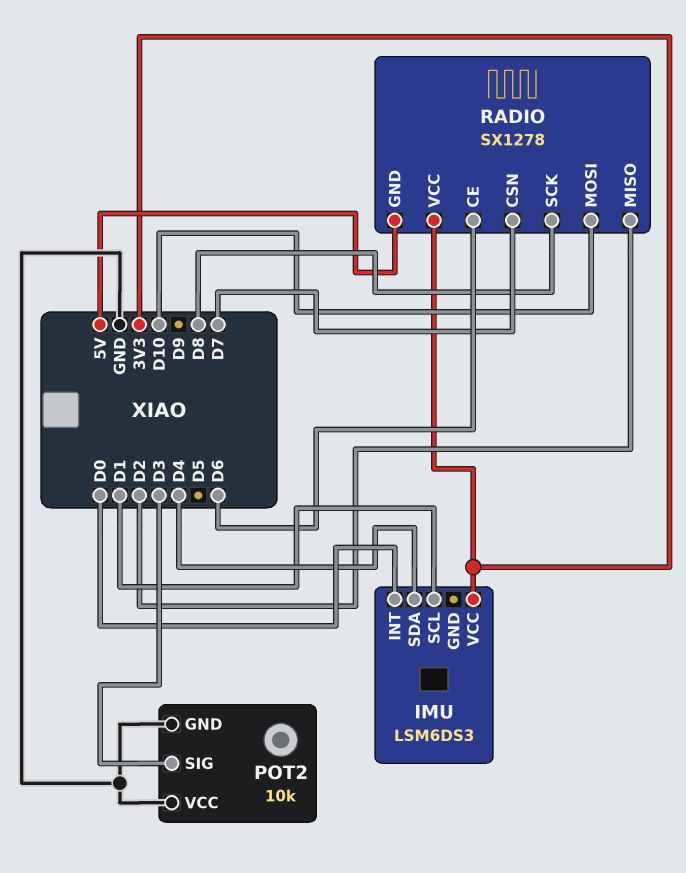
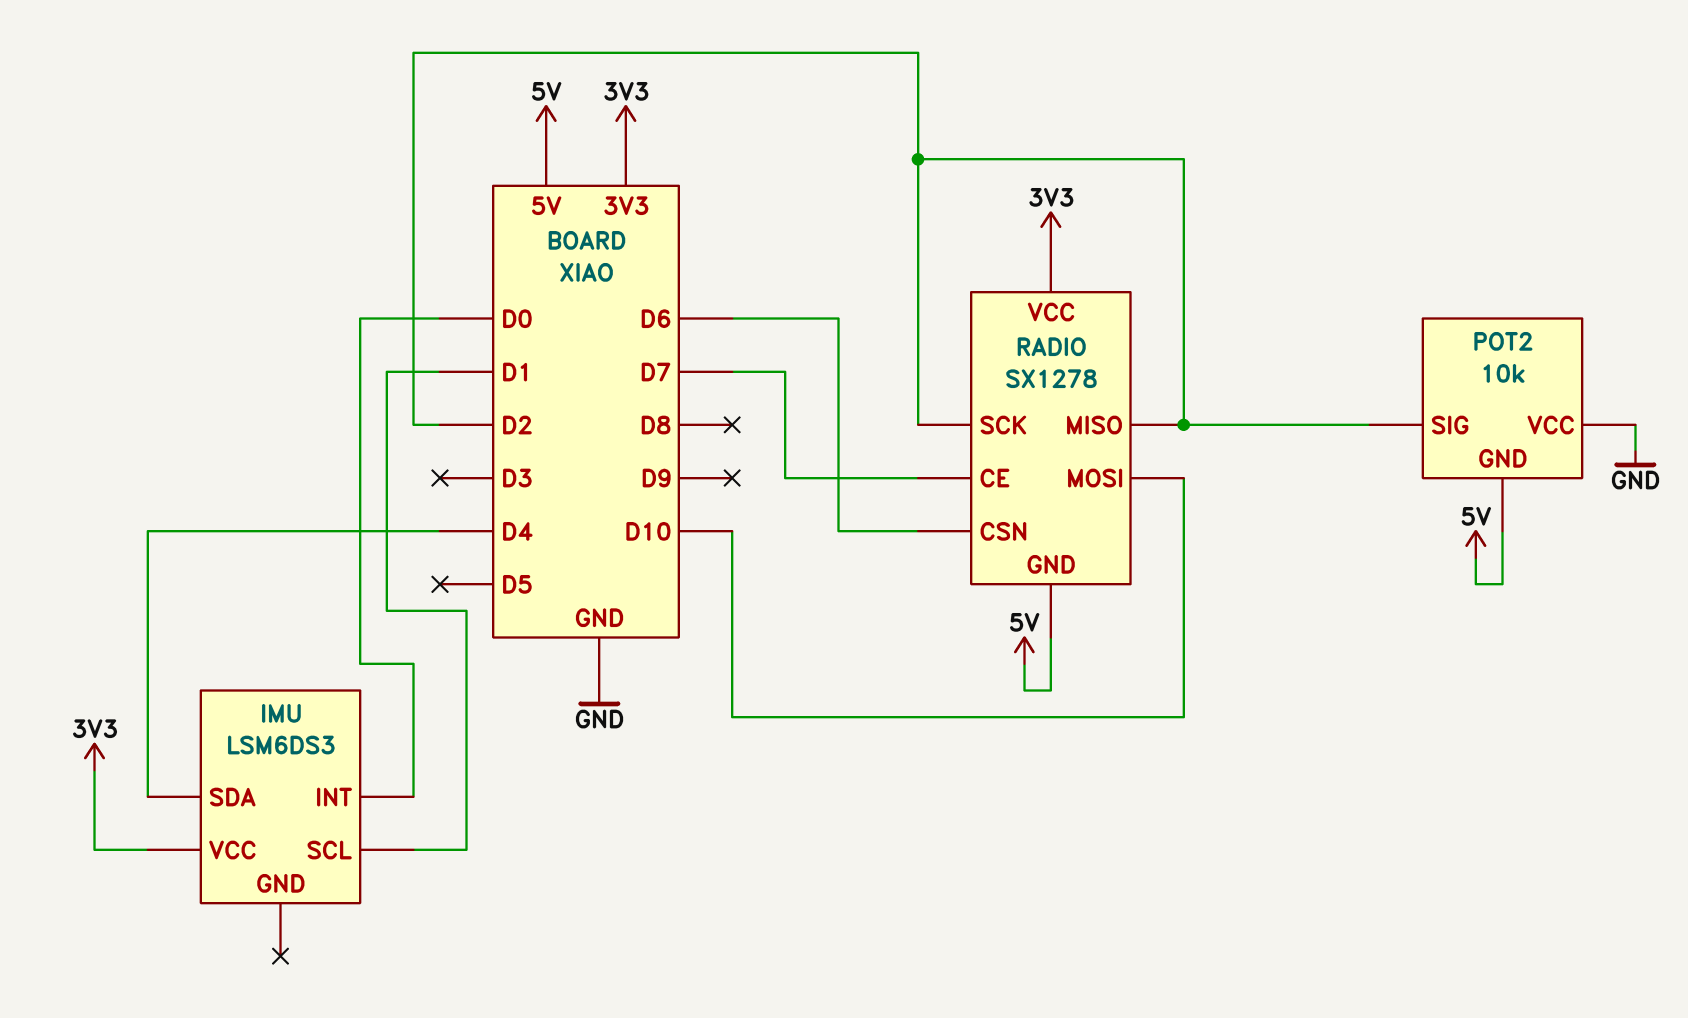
POT2 pin GND: GND -> 5V
POT2 pin SIG: D3 -> D2
RADIO pin CE: D6 -> D7
RADIO pin CSN: D7 -> D6
RADIO pin SCK: D8 -> D2

